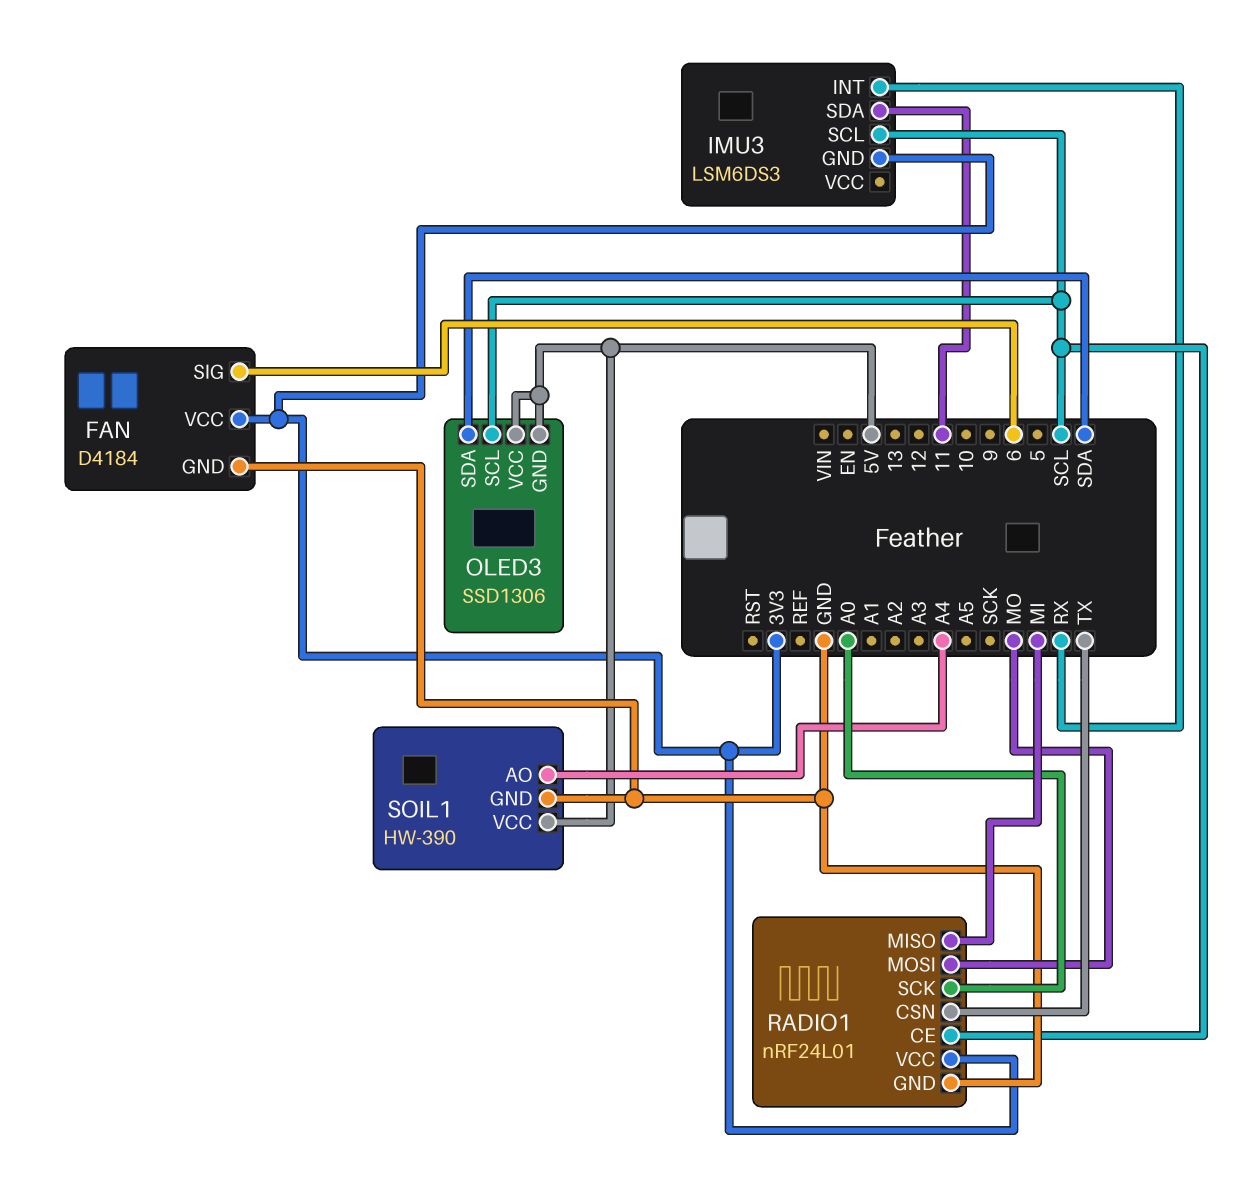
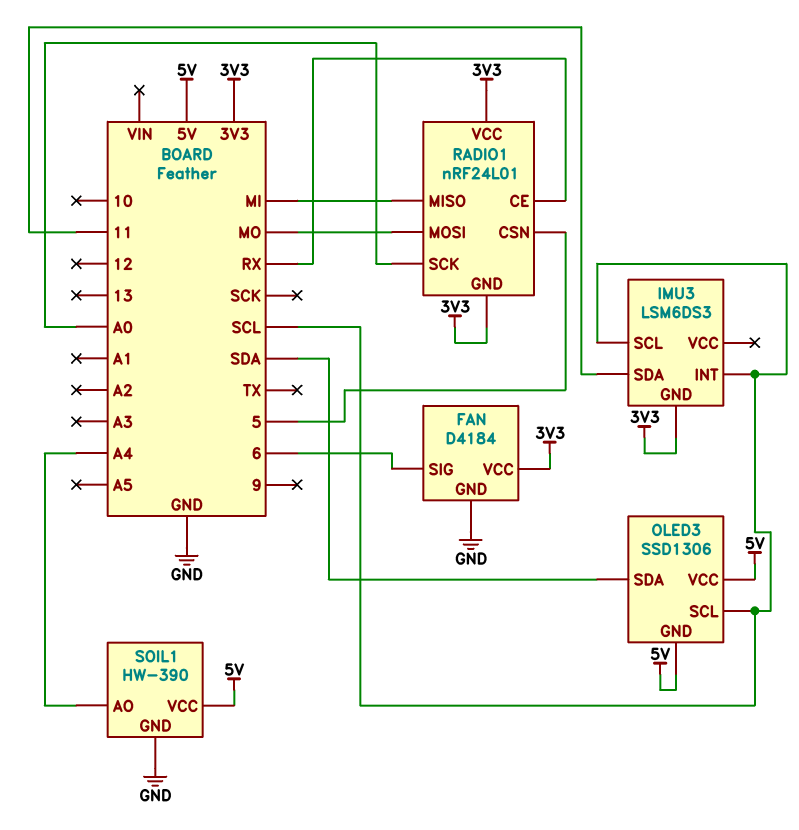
IMU3 pin INT: RX -> SCL
RADIO1 pin CE: SCL -> RX
RADIO1 pin CSN: TX -> 5
RADIO1 pin GND: GND -> 3V3

